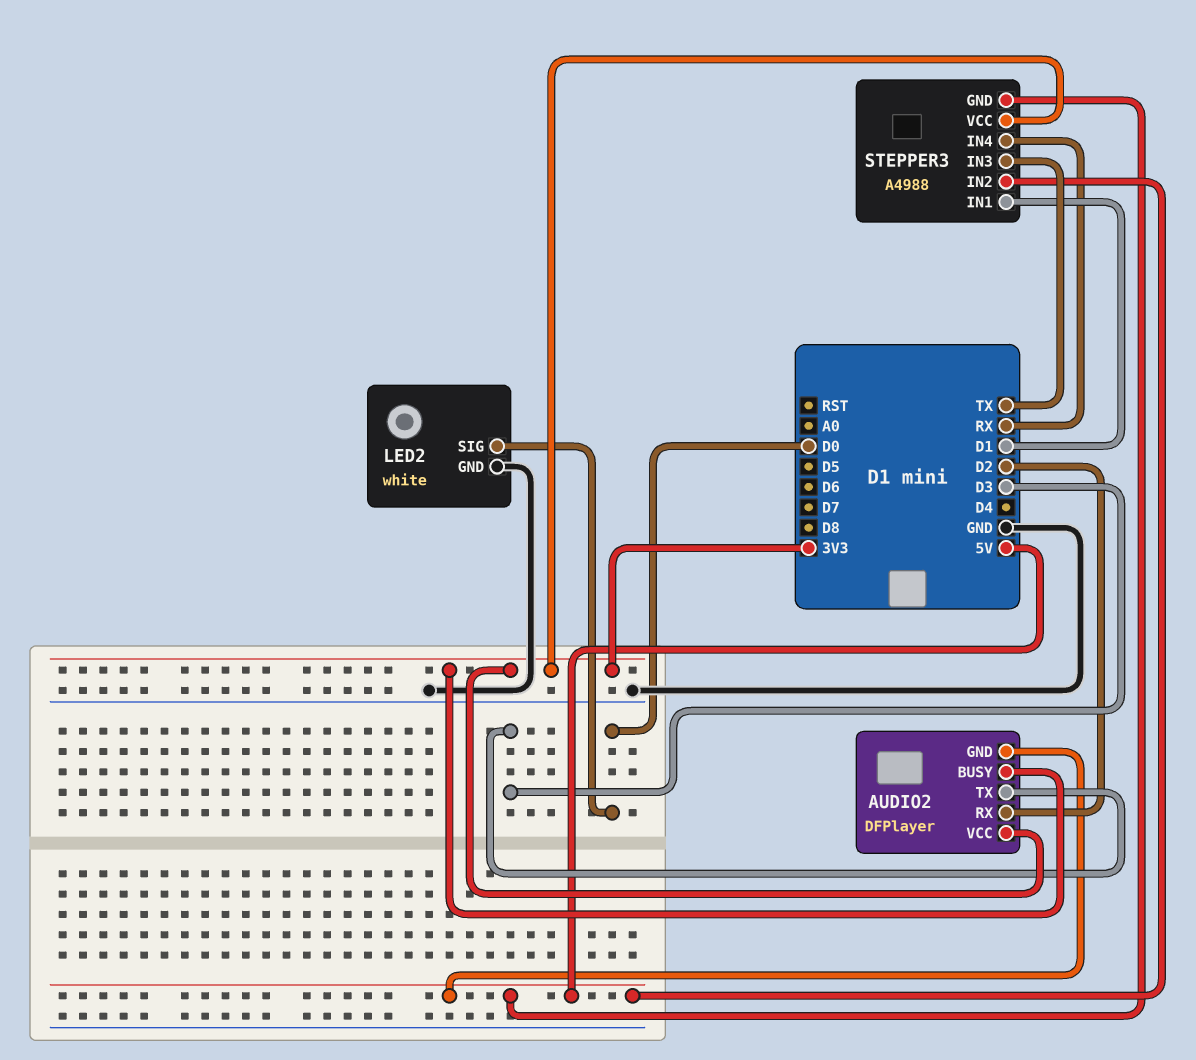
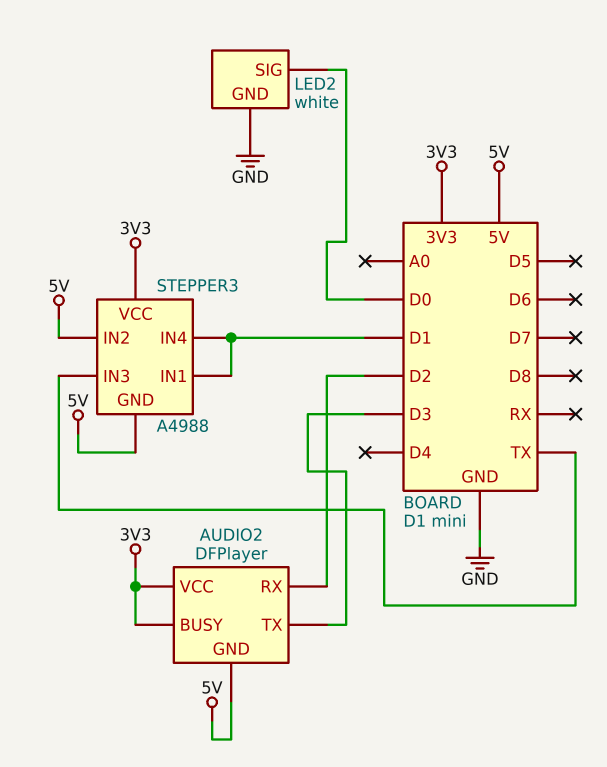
STEPPER3 pin IN4: RX -> D1

